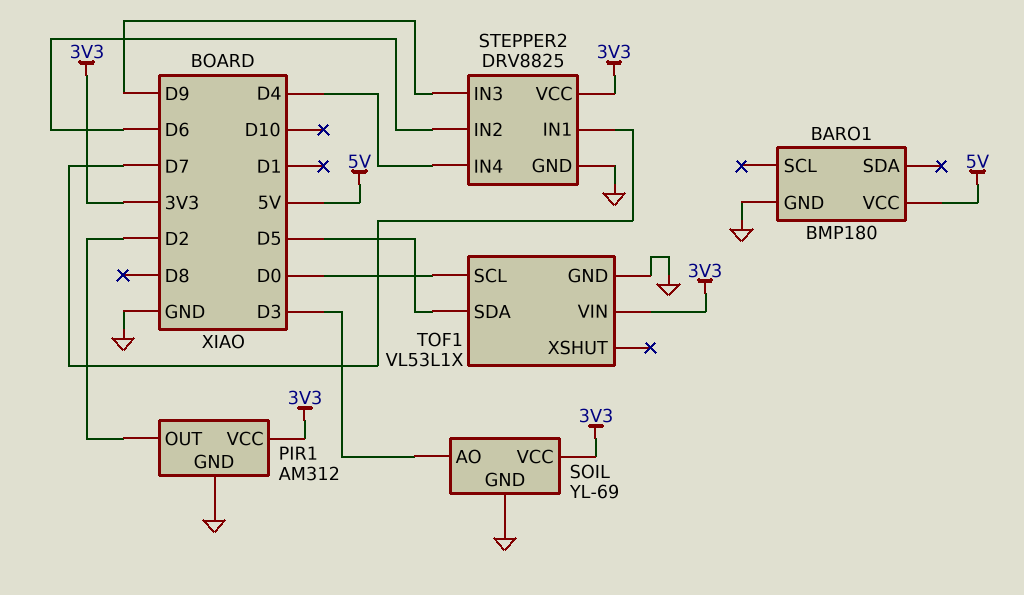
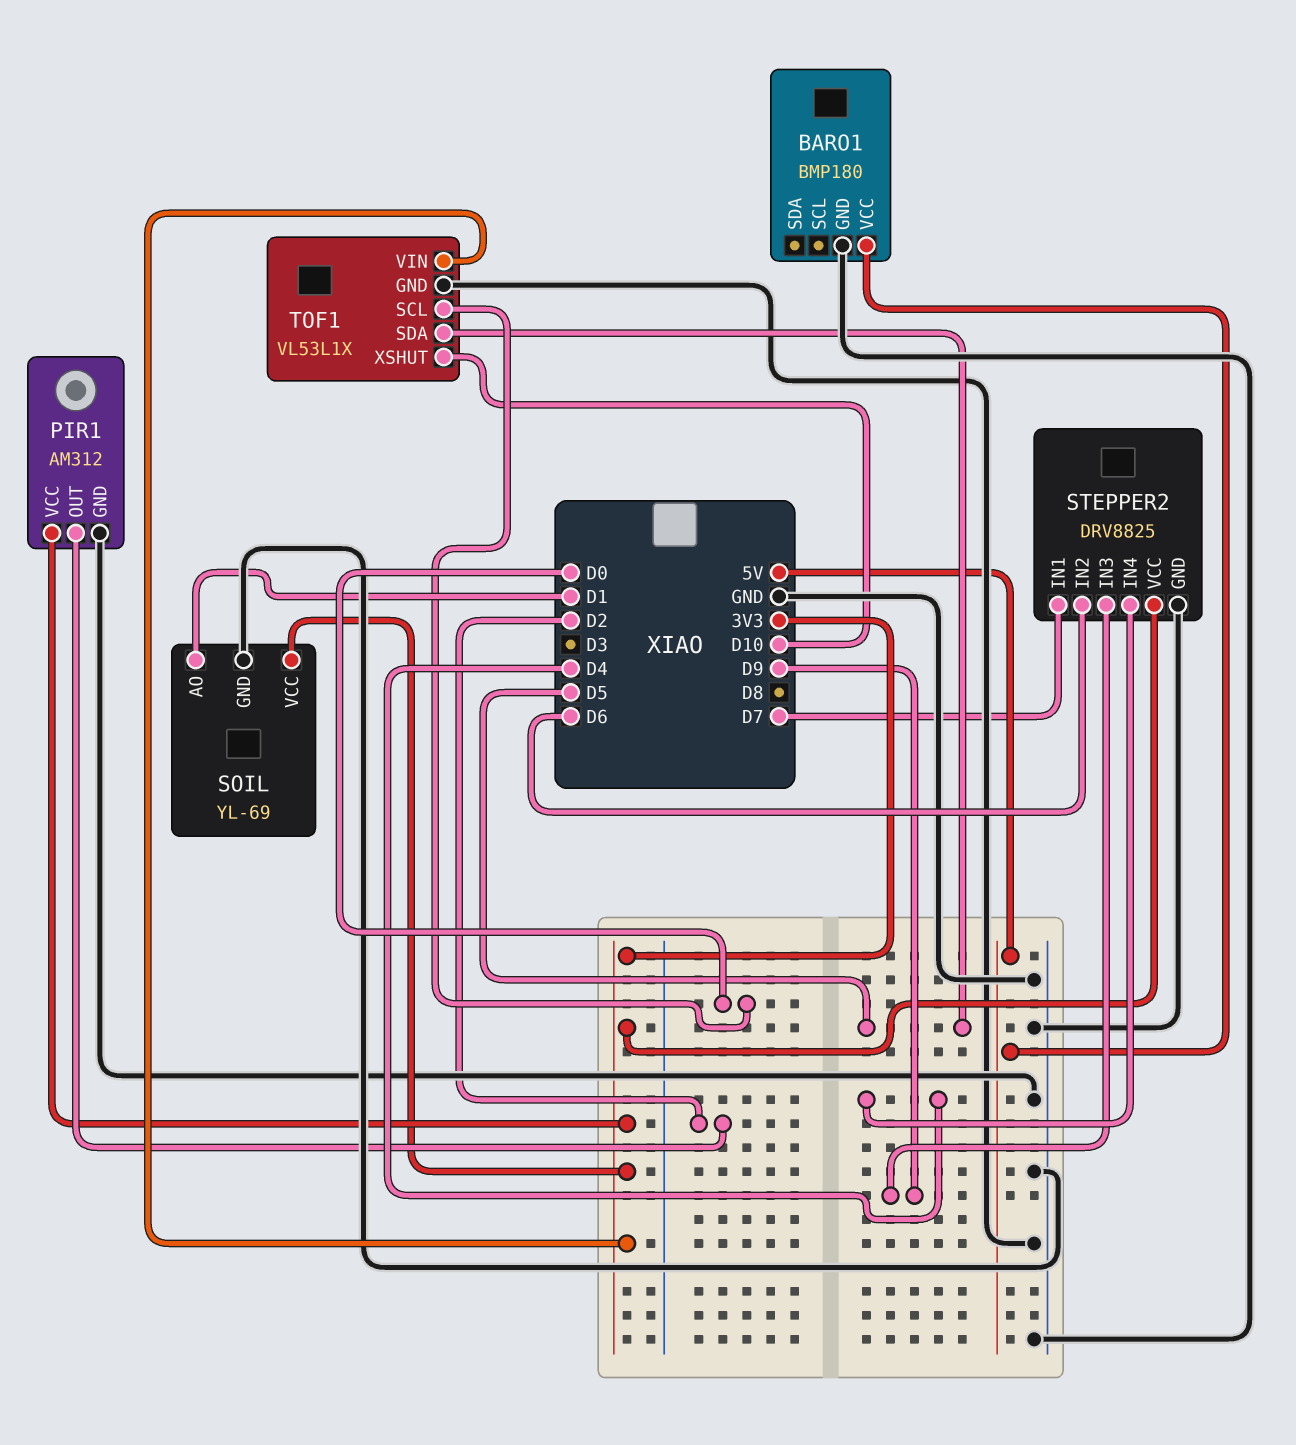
SOIL pin AO: D3 -> D1
TOF1 pin XSHUT: none -> D10

